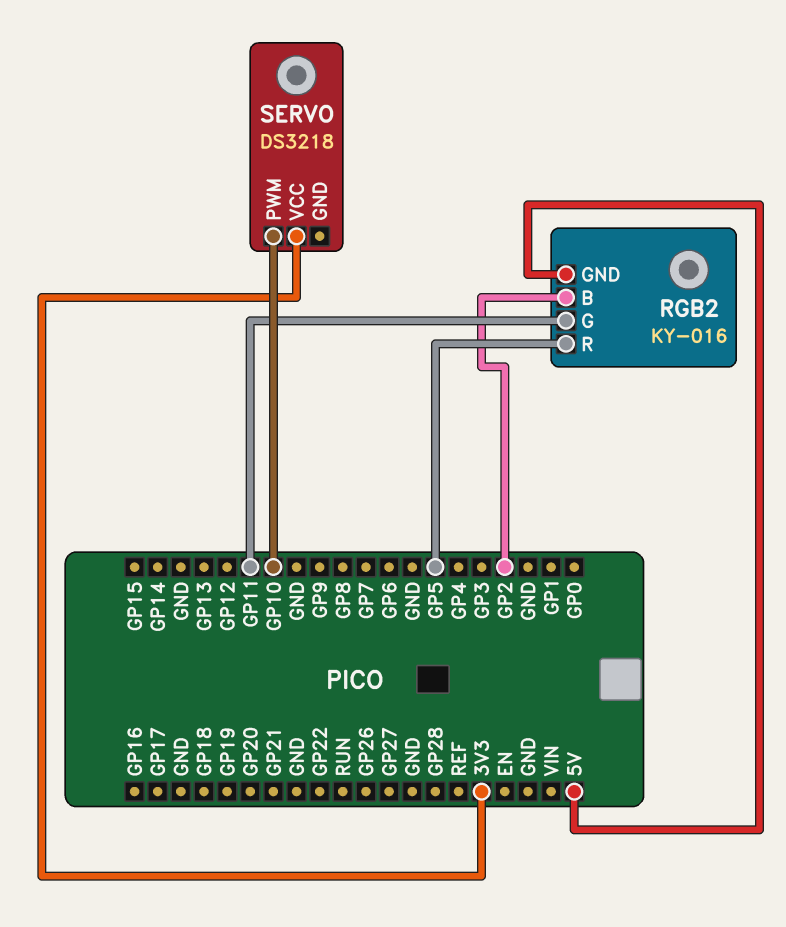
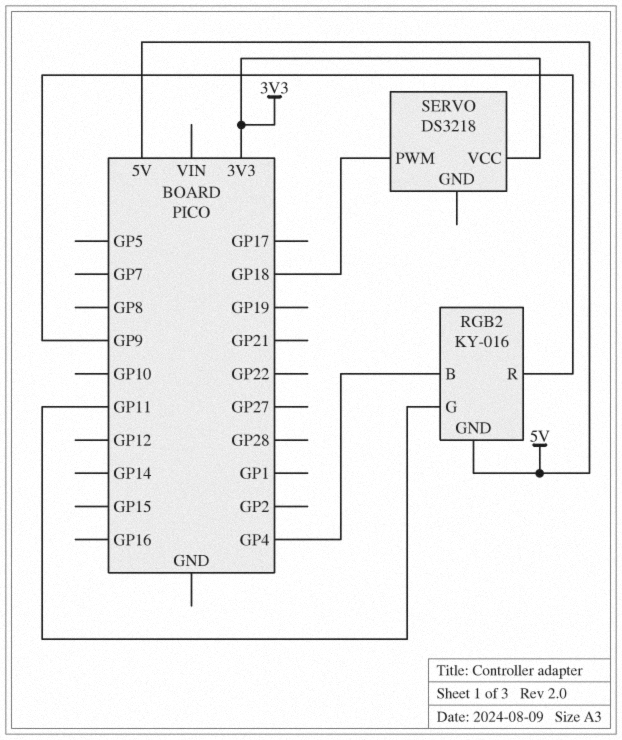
RGB2 pin B: GP2 -> GP4
RGB2 pin R: GP5 -> GP9
SERVO pin PWM: GP10 -> GP18

